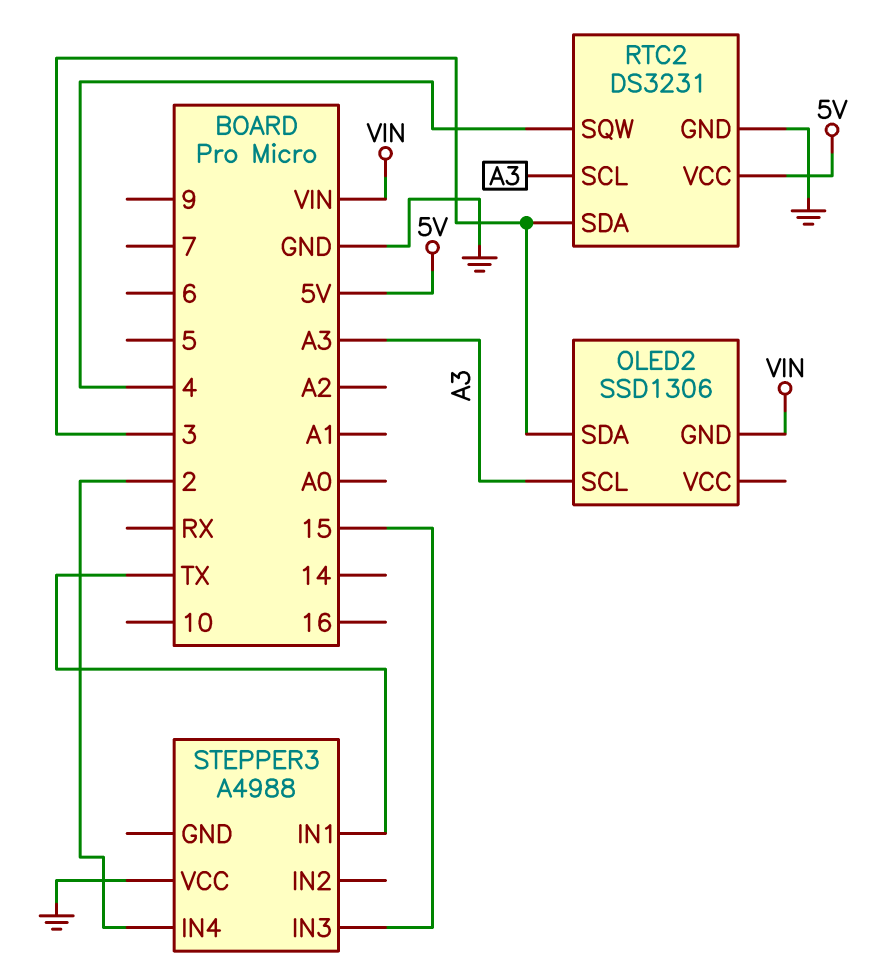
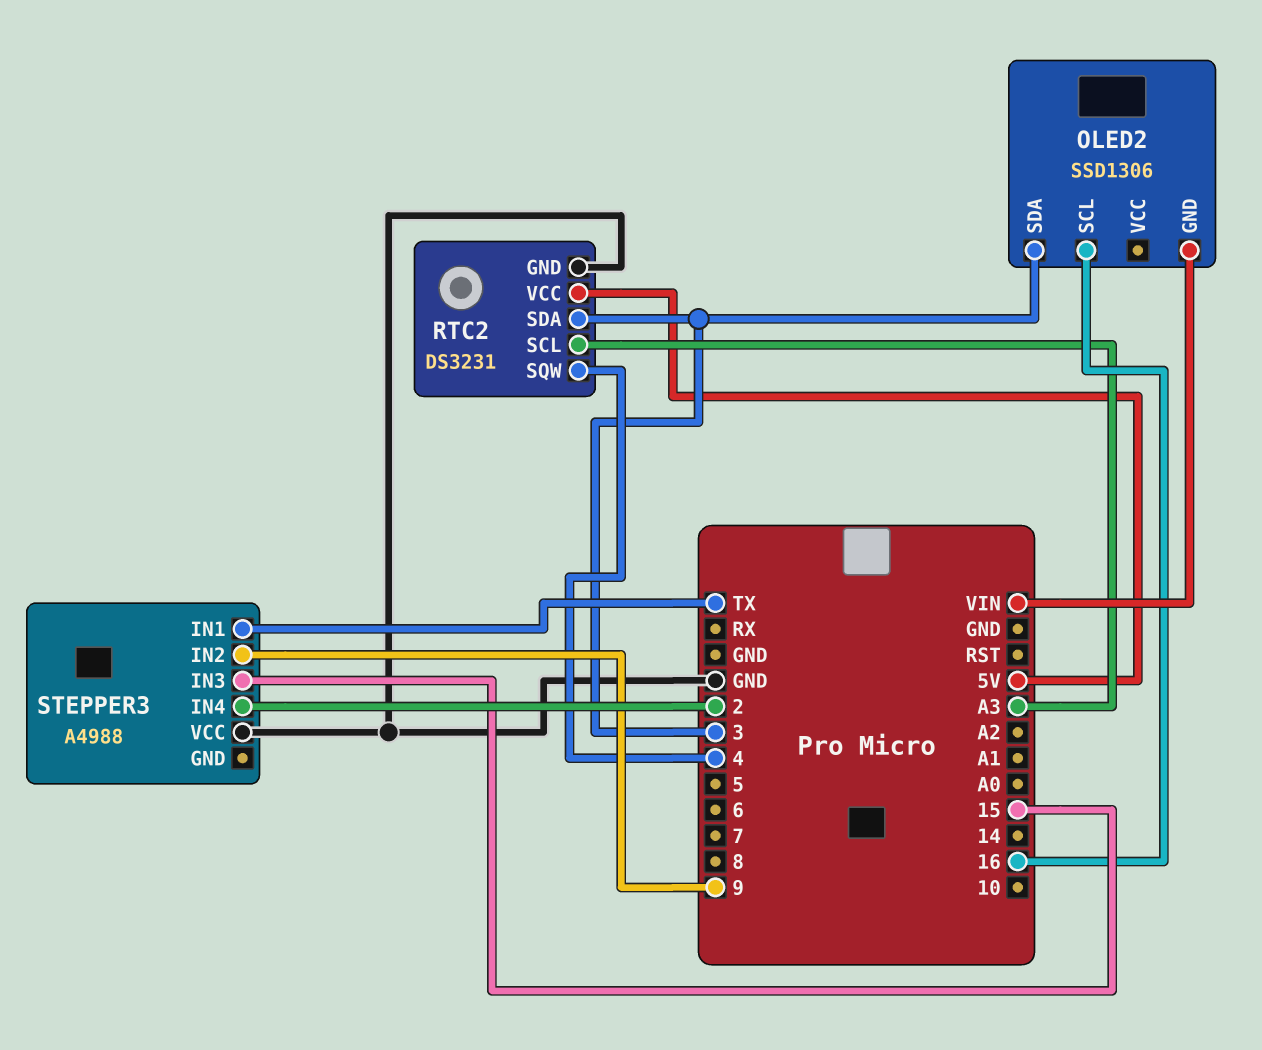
OLED2 pin SCL: A3 -> 16
STEPPER3 pin IN2: none -> 9

